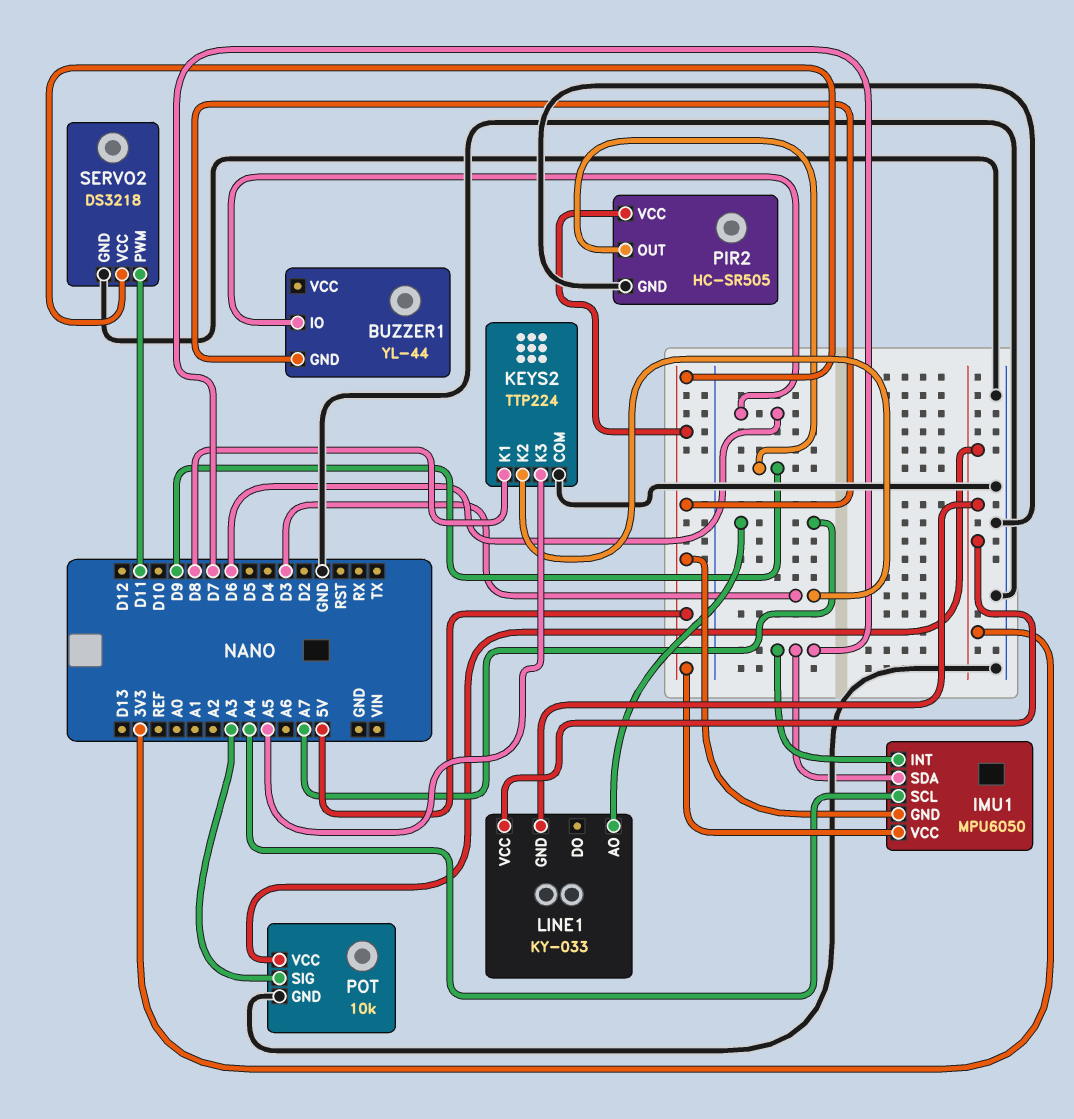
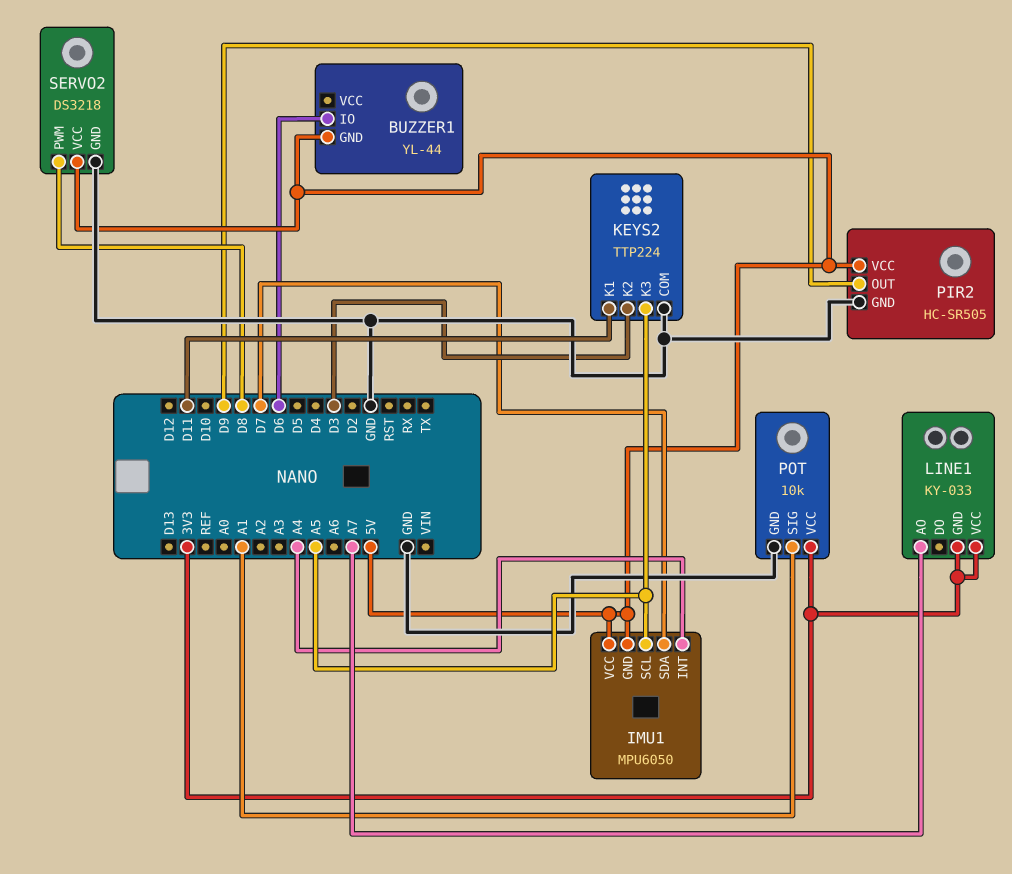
IMU1 pin INT: D7 -> A4
IMU1 pin SCL: A4 -> A5
KEYS2 pin K1: D8 -> D11
POT pin SIG: A3 -> A1
SERVO2 pin PWM: D11 -> D8

